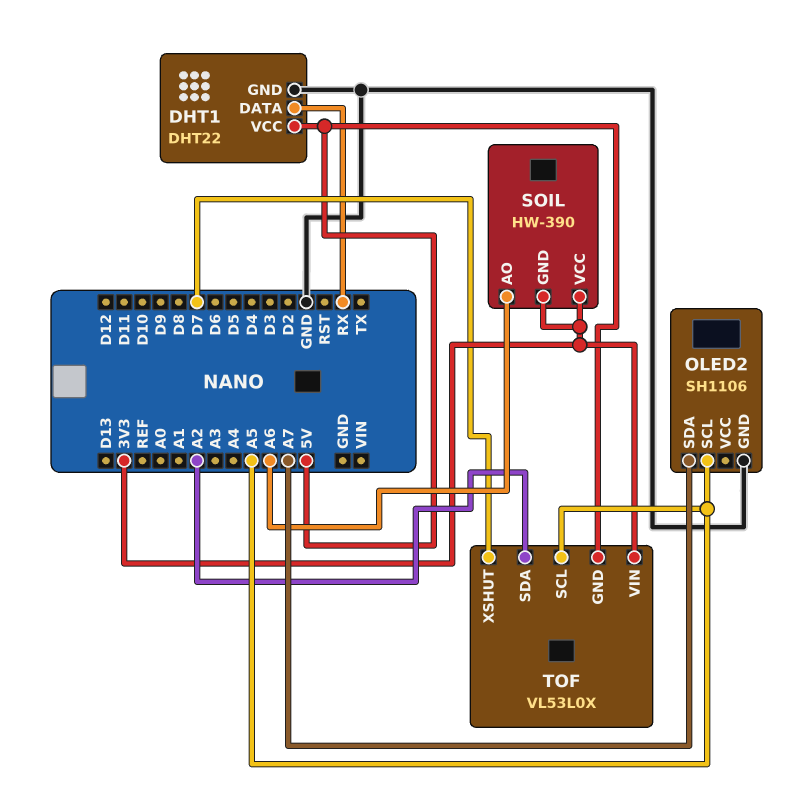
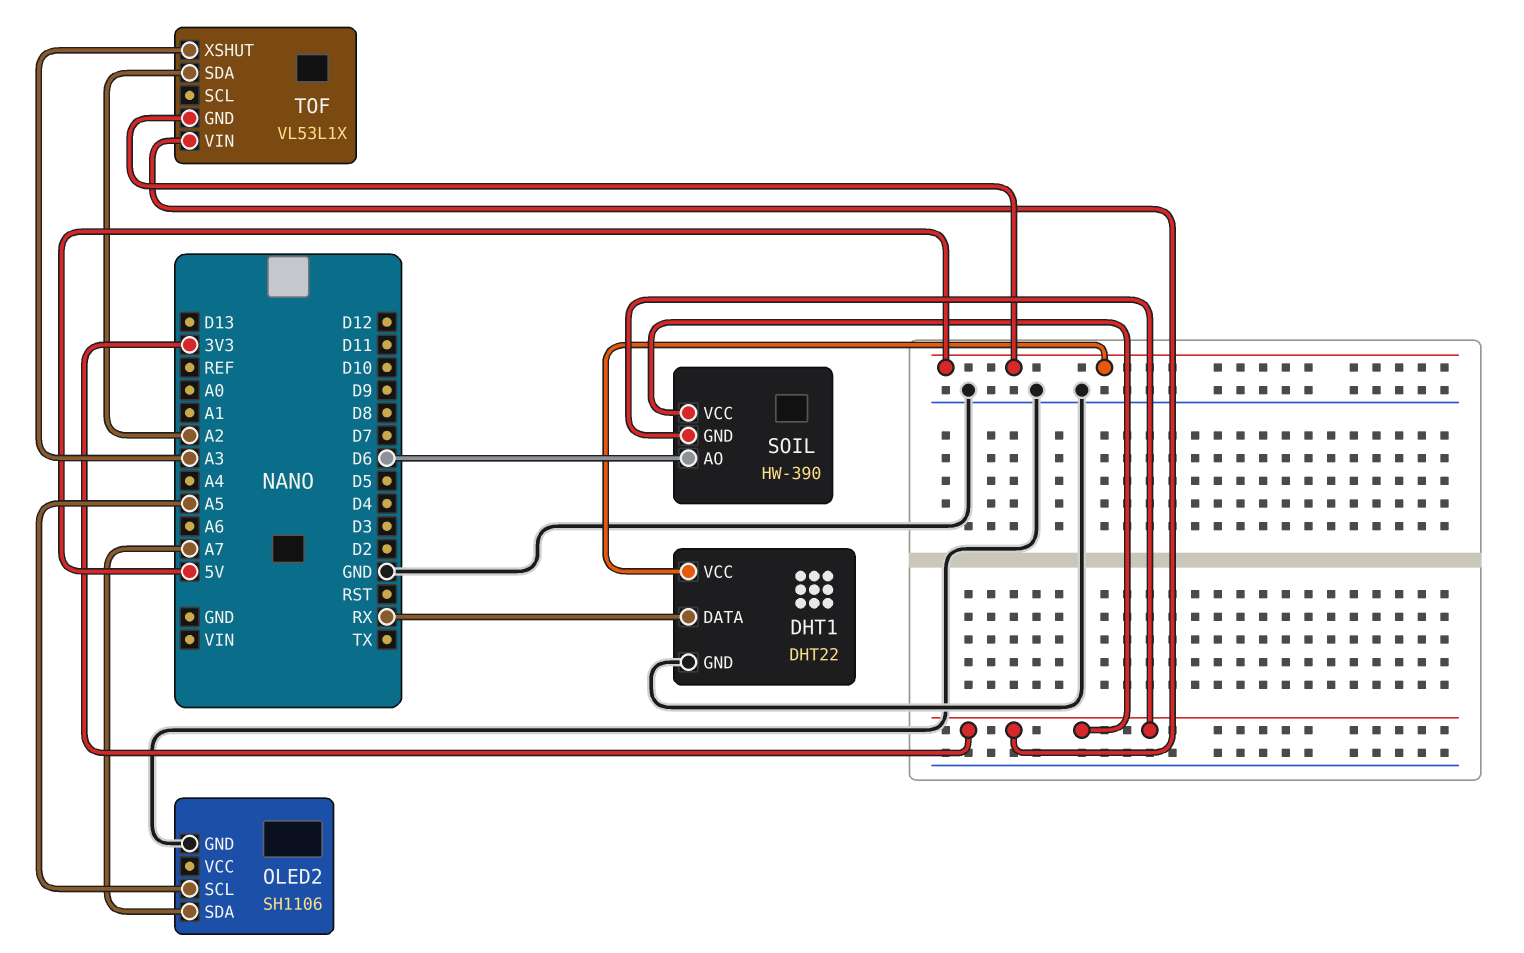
SOIL pin AO: A6 -> D6
TOF: VL53L0X -> VL53L1X
TOF pin SCL: A5 -> none
TOF pin XSHUT: D7 -> A3

